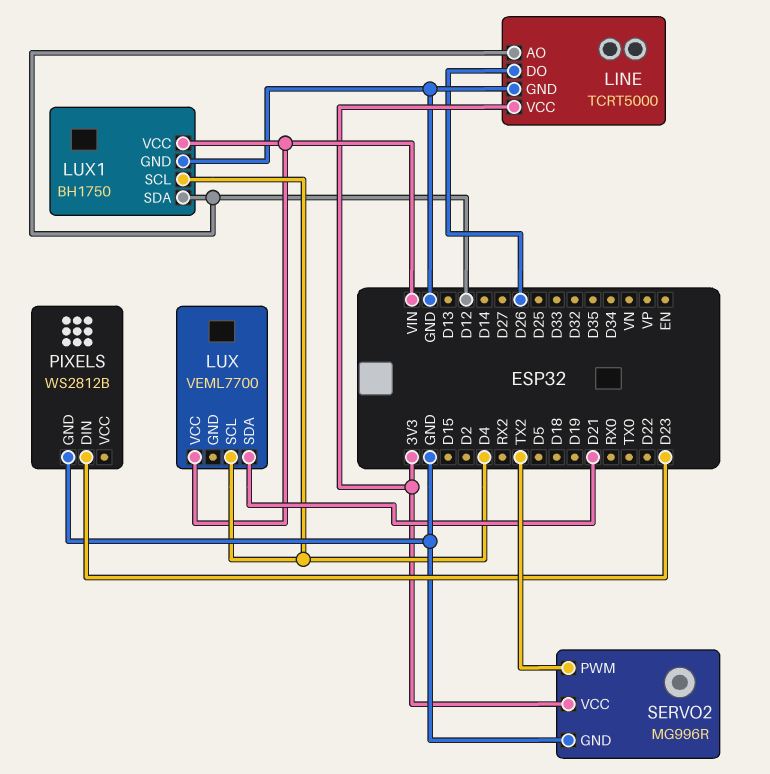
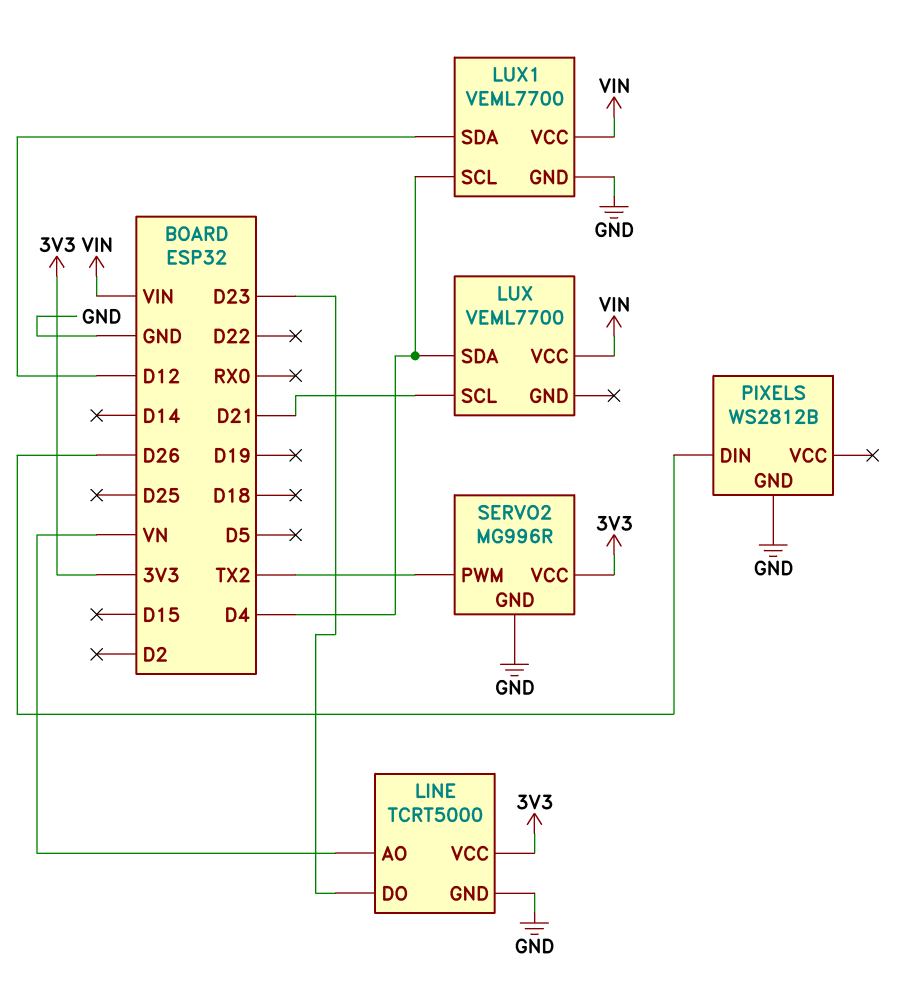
LINE pin AO: D12 -> VN
LINE pin DO: D26 -> D23
LUX pin SCL: D4 -> D21
LUX pin SDA: D21 -> D4
LUX1: BH1750 -> VEML7700
PIXELS pin DIN: D23 -> D26

